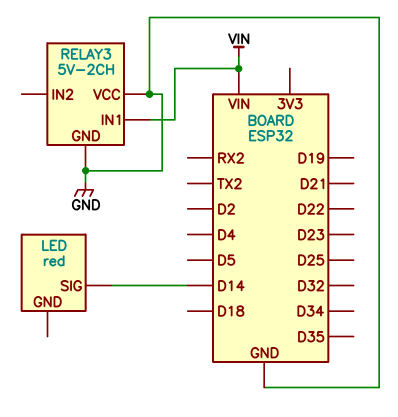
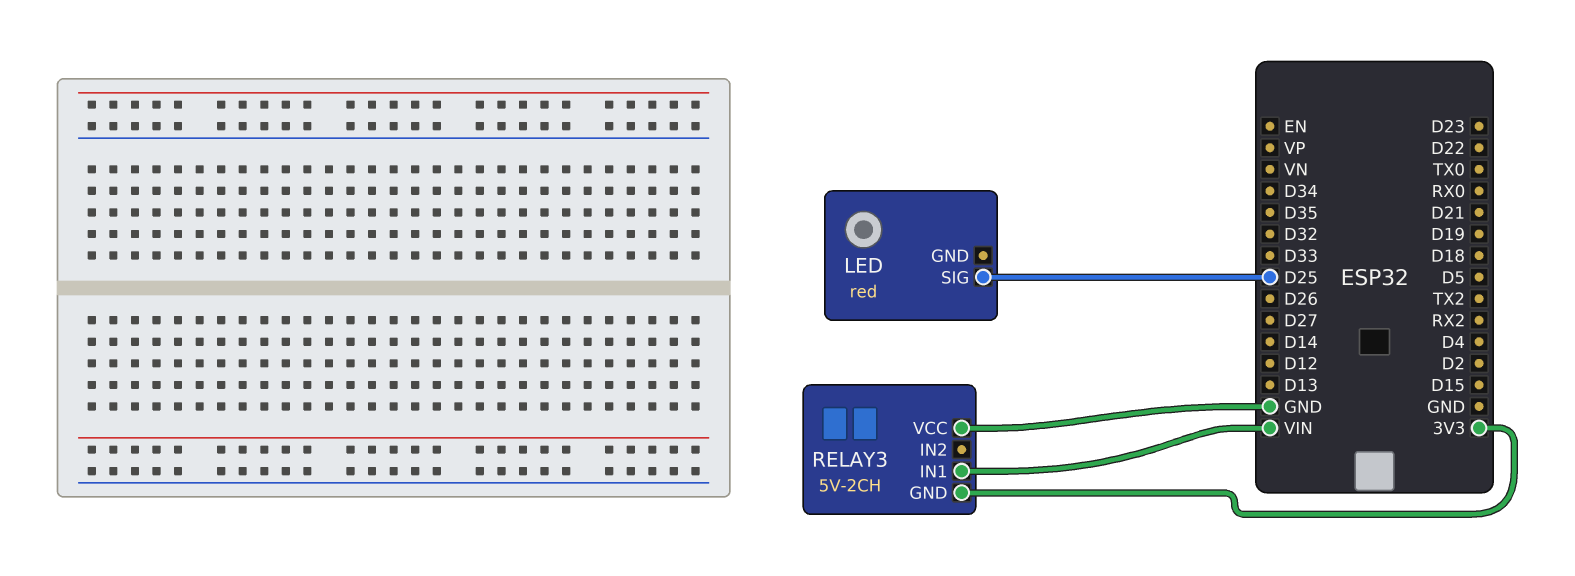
LED pin SIG: D14 -> D25
RELAY3 pin GND: GND -> 3V3

